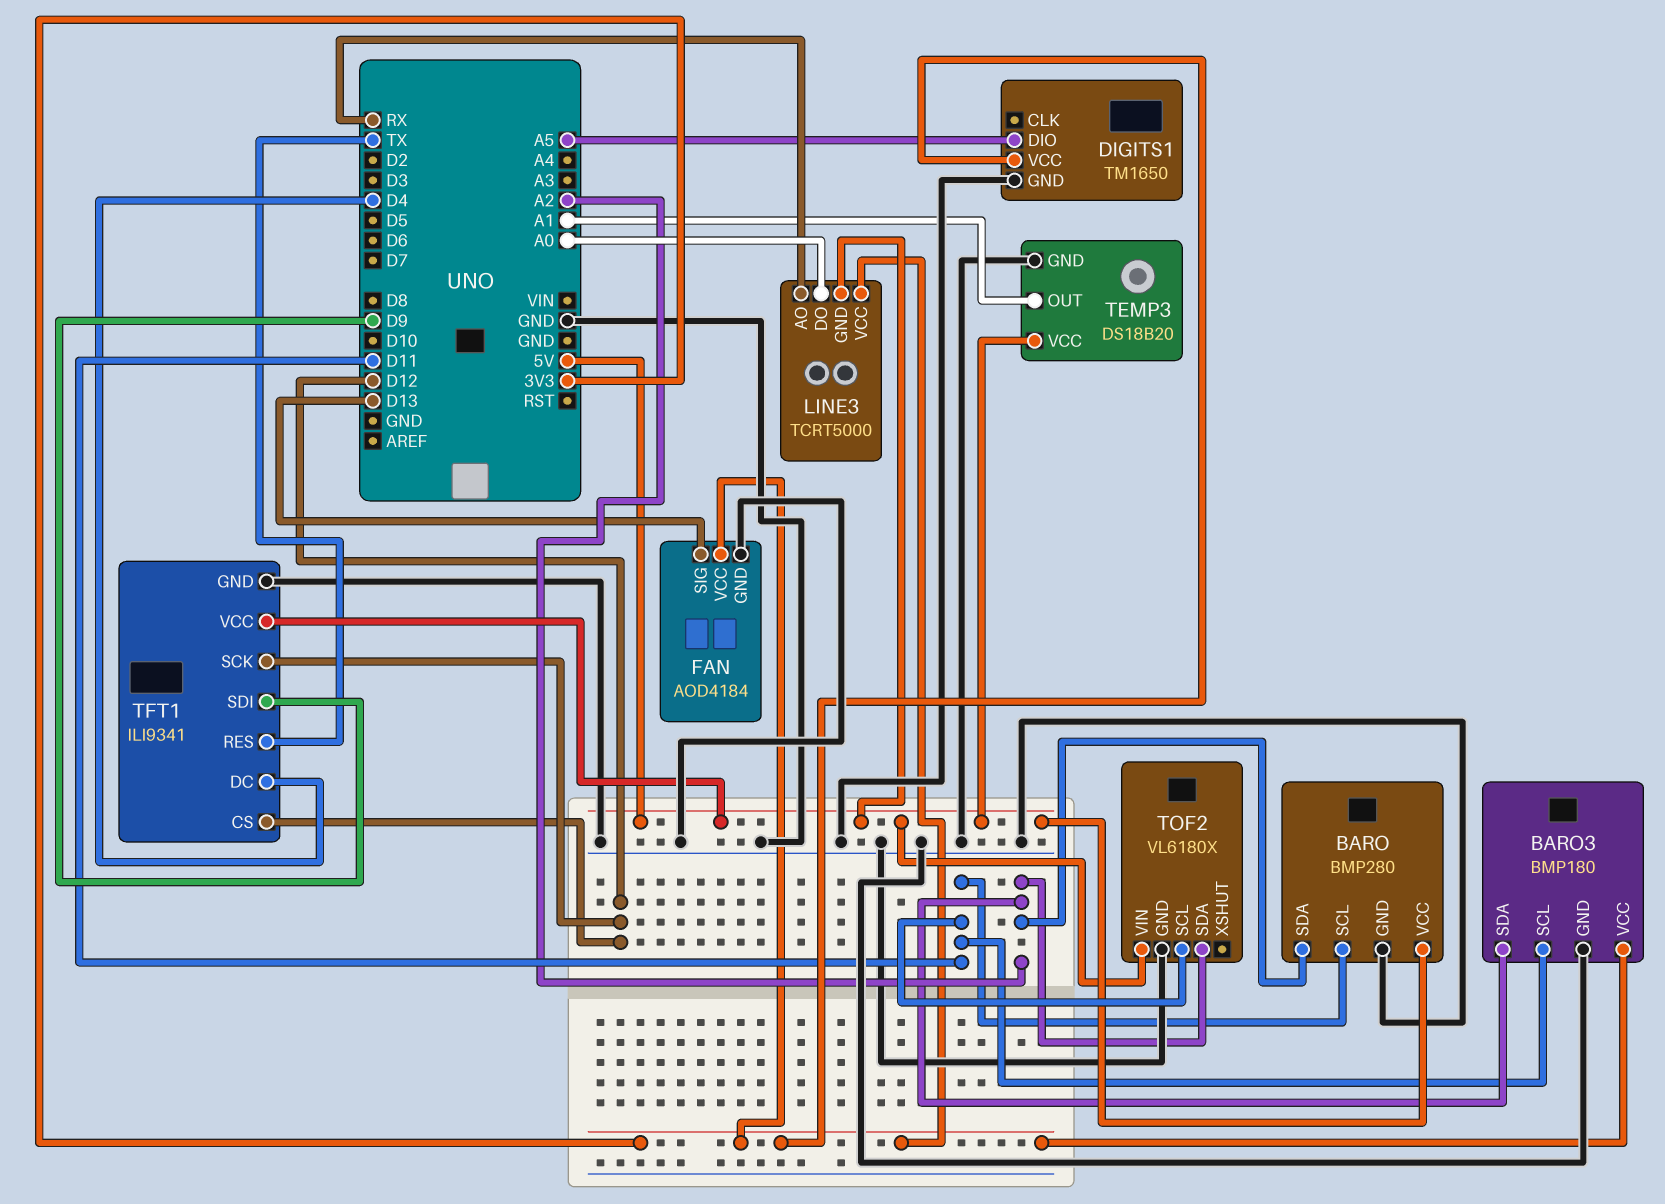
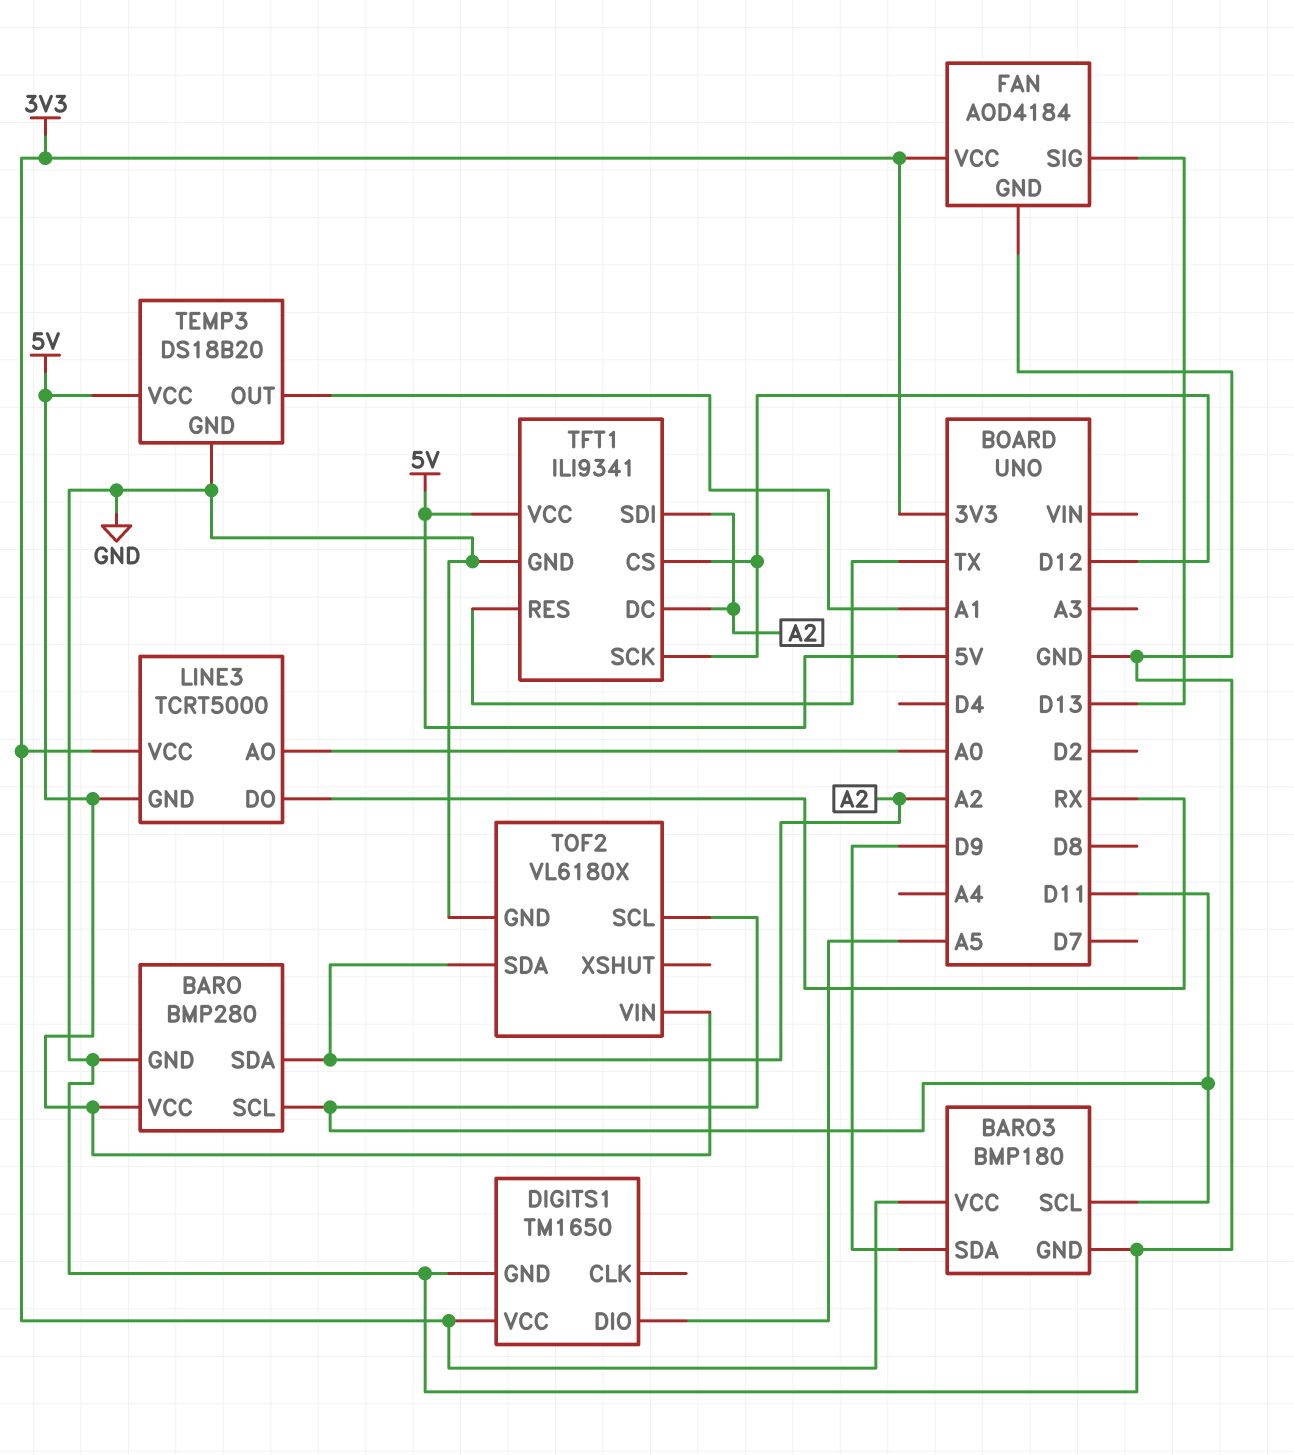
BARO3 pin SDA: A2 -> D9
LINE3 pin AO: RX -> A0
LINE3 pin DO: A0 -> RX
TFT1 pin DC: D4 -> A2
TFT1 pin SDI: D9 -> A2

